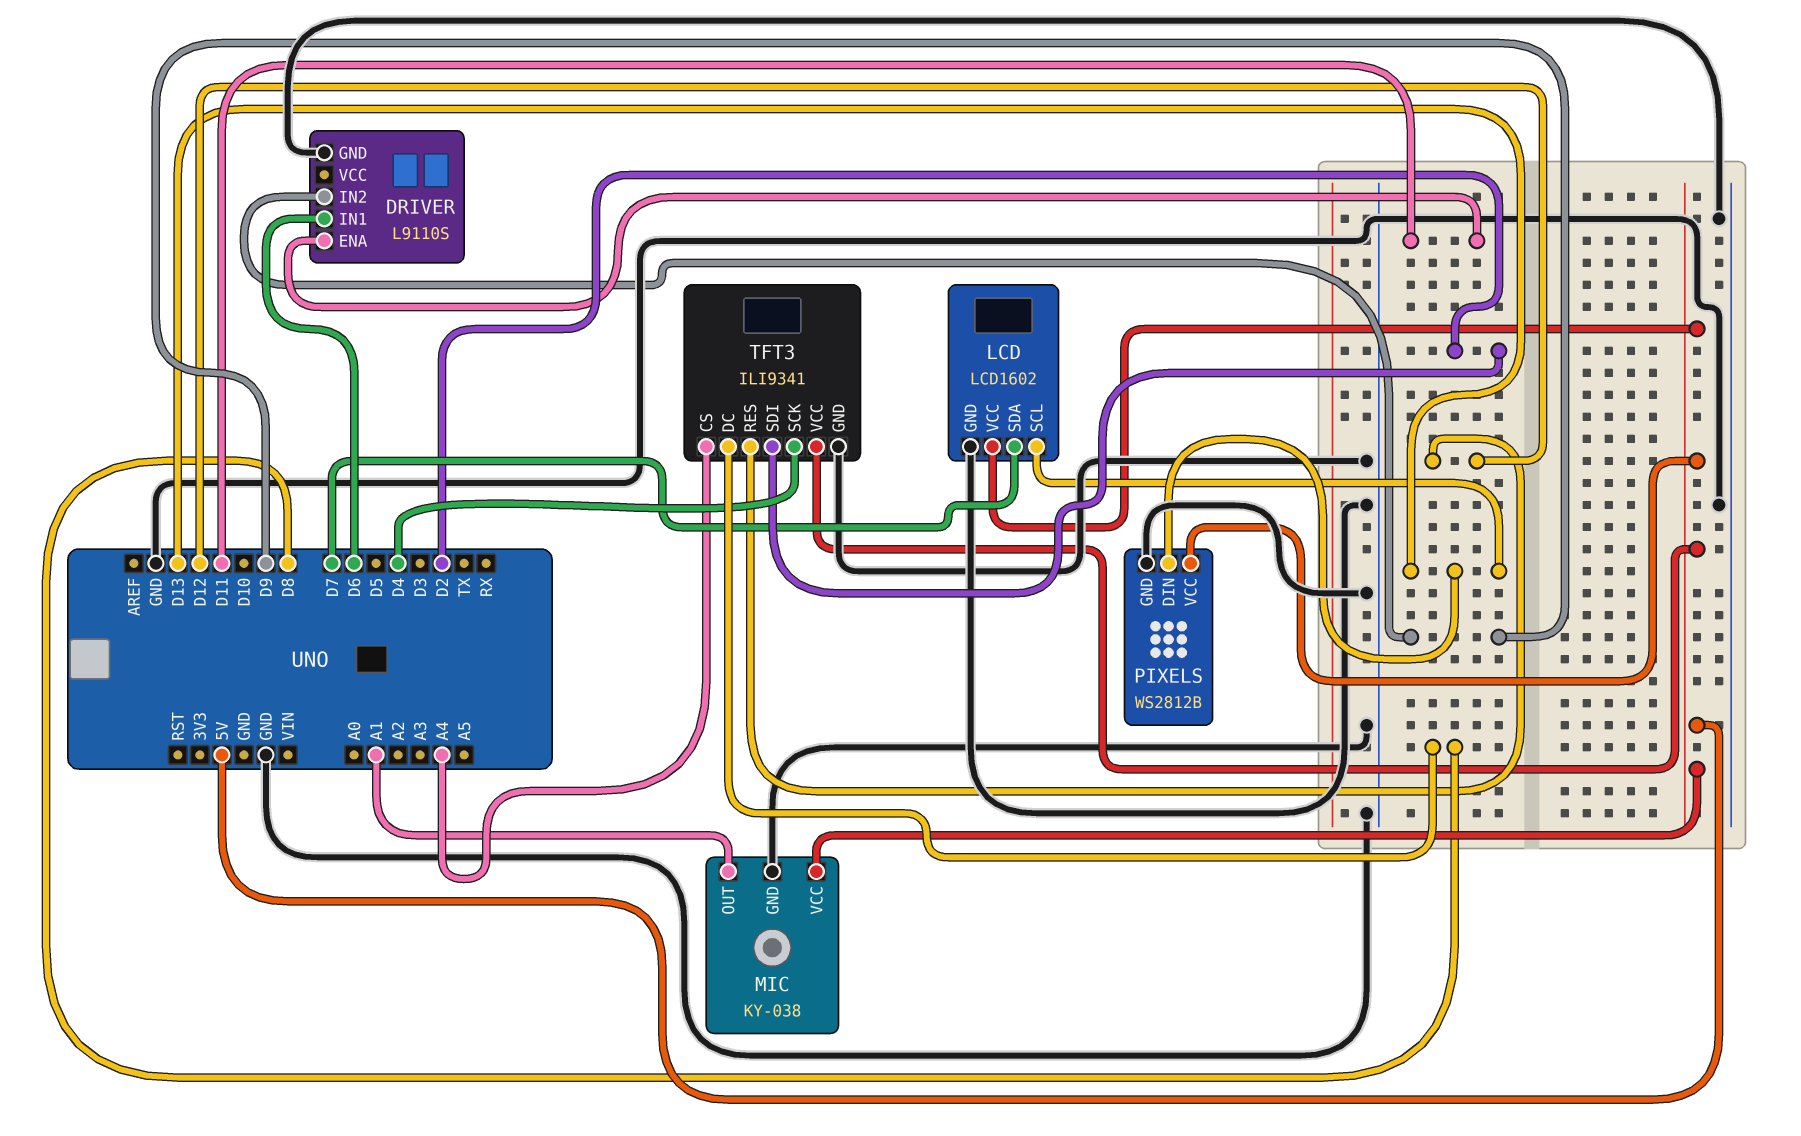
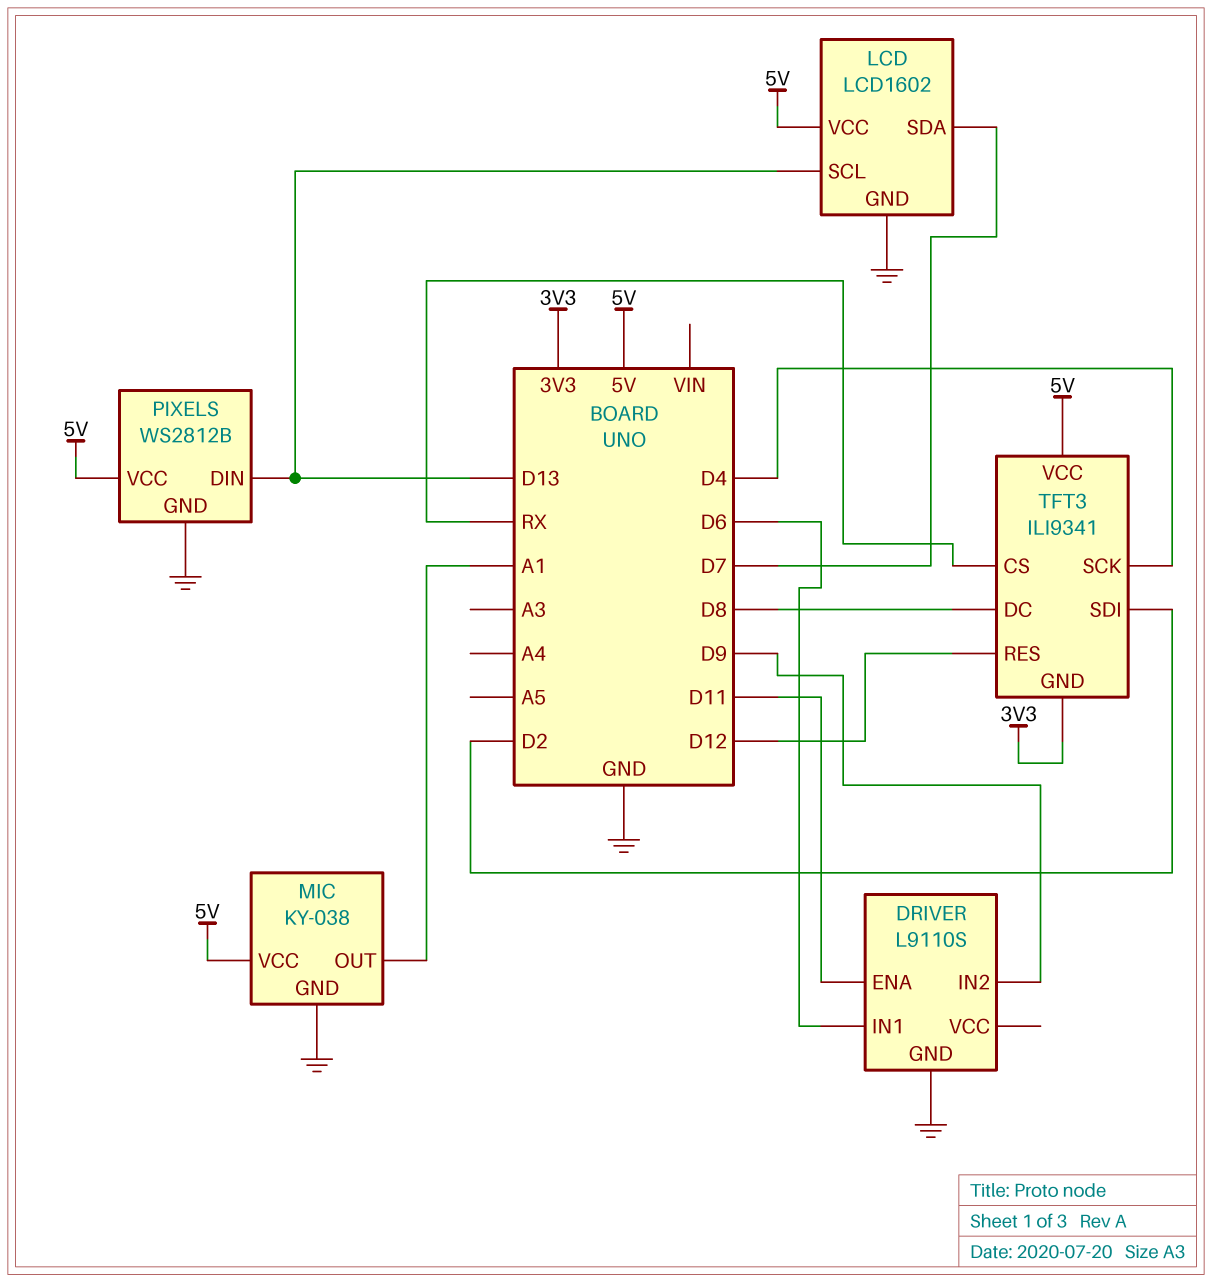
TFT3 pin CS: A4 -> RX
TFT3 pin GND: GND -> 3V3

